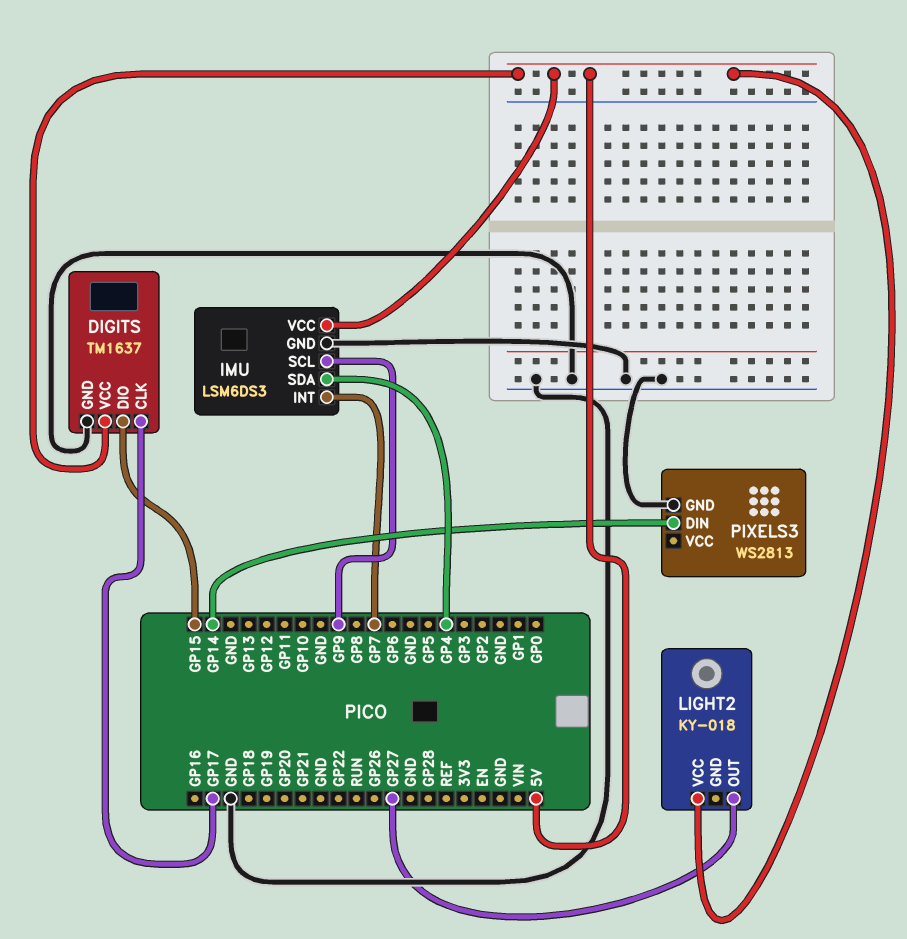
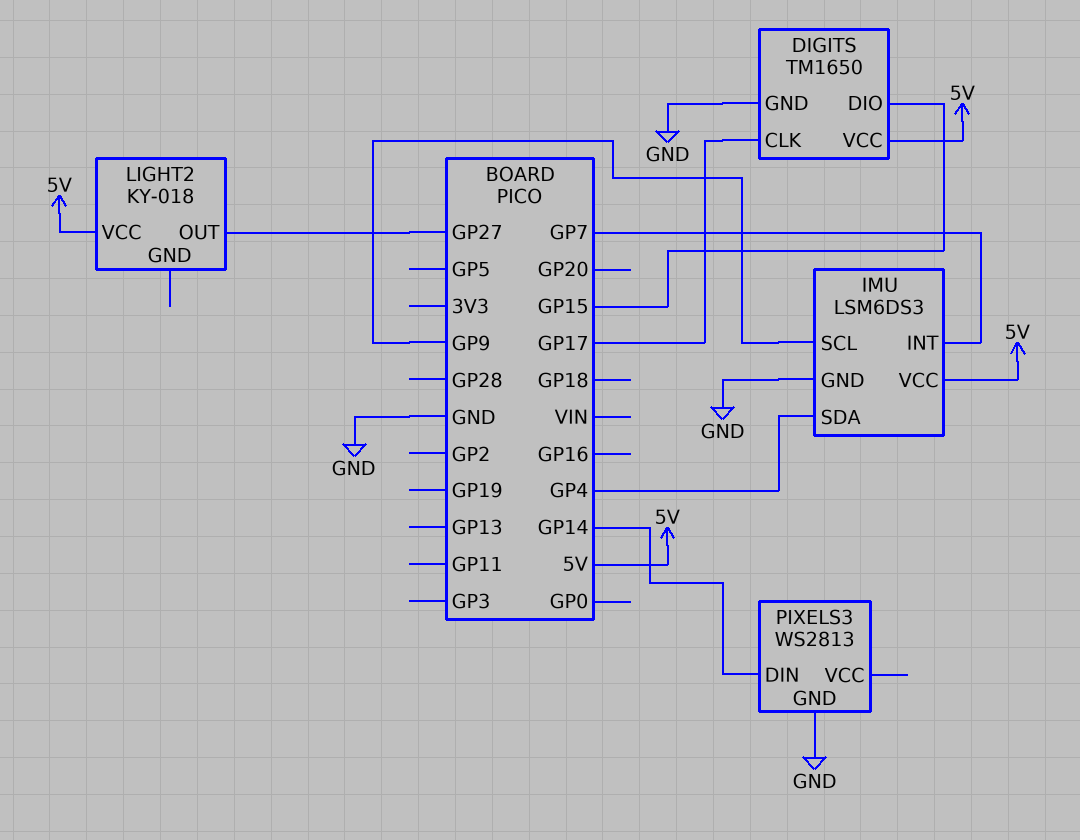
DIGITS: TM1637 -> TM1650

